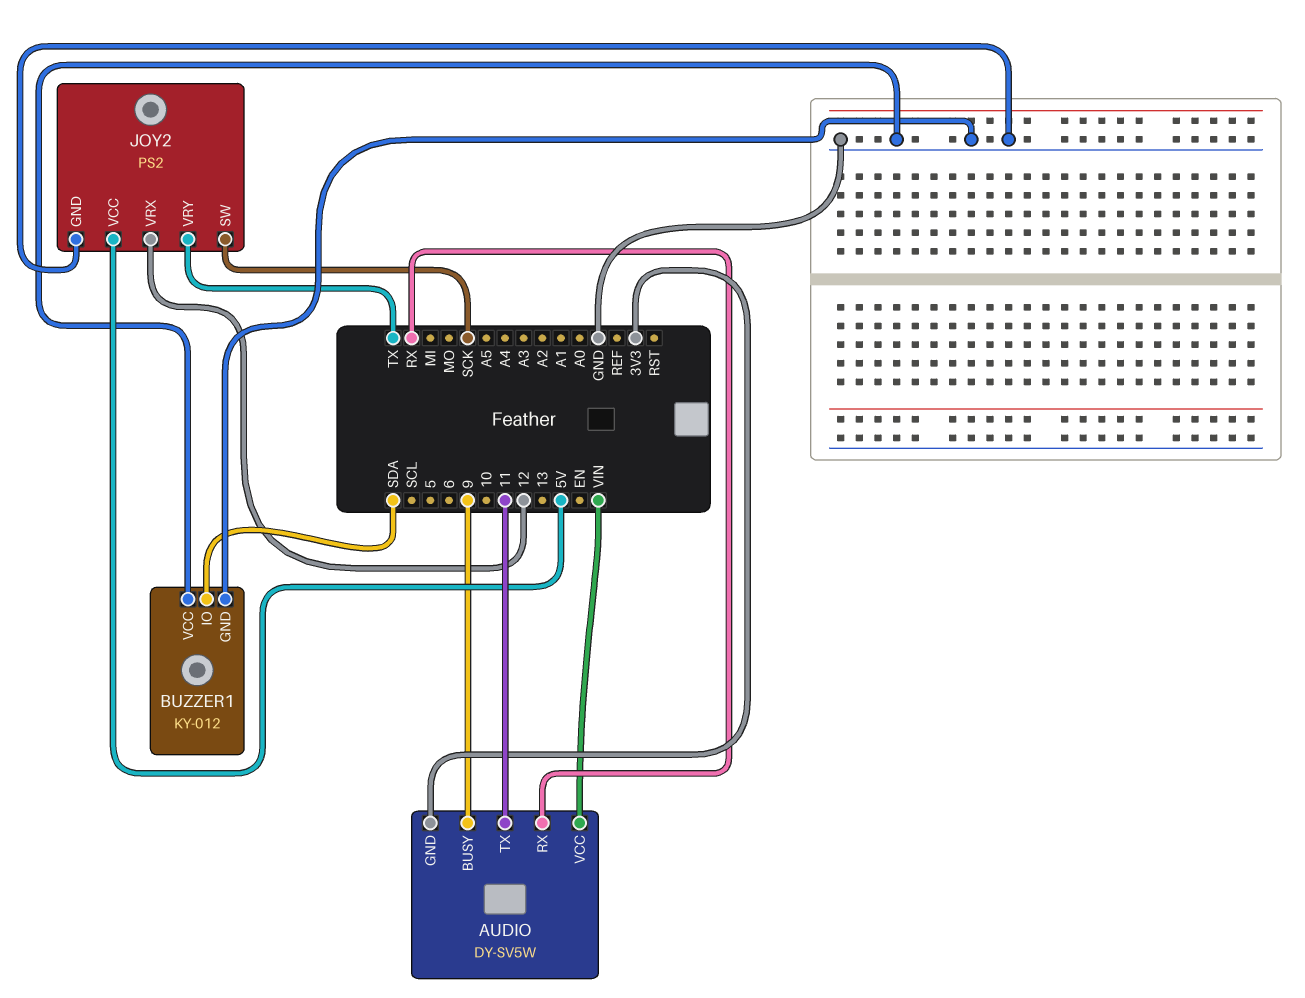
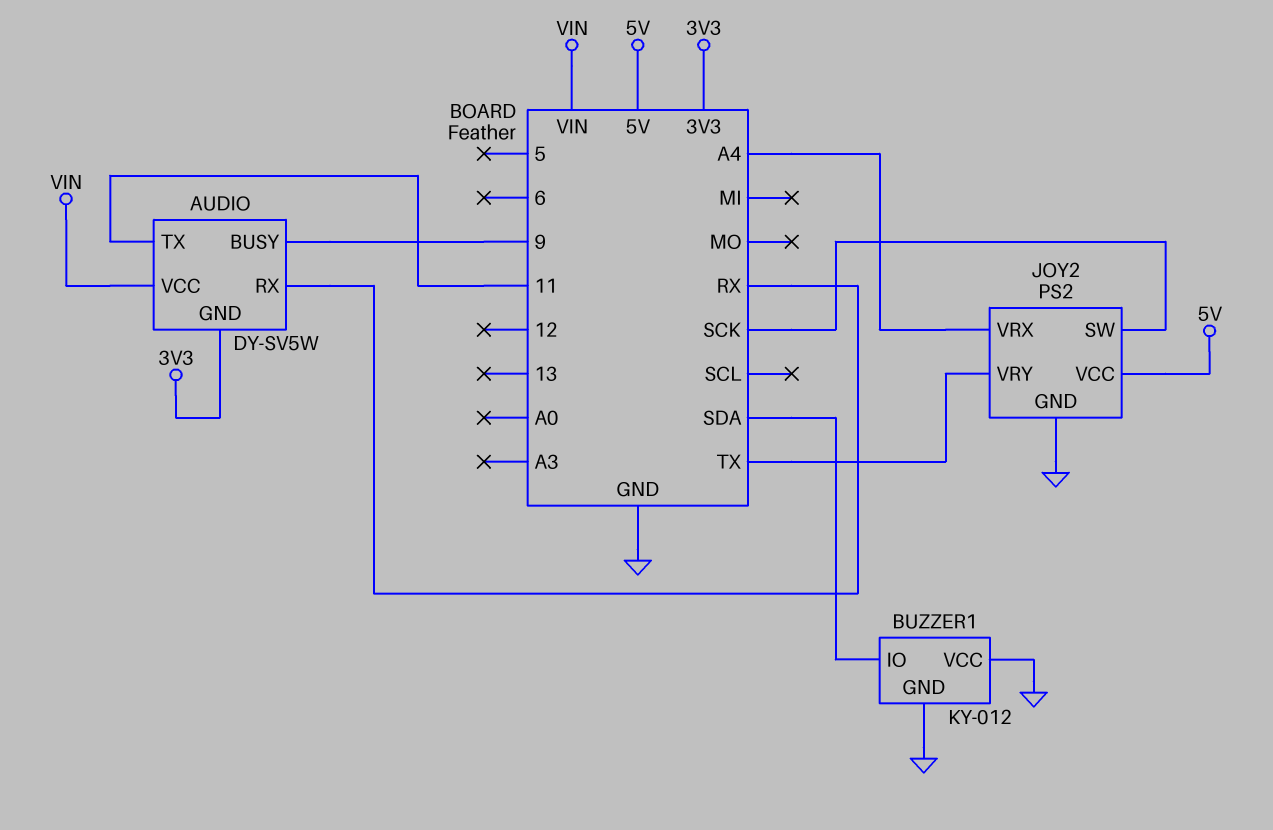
JOY2 pin VRX: 12 -> A4

